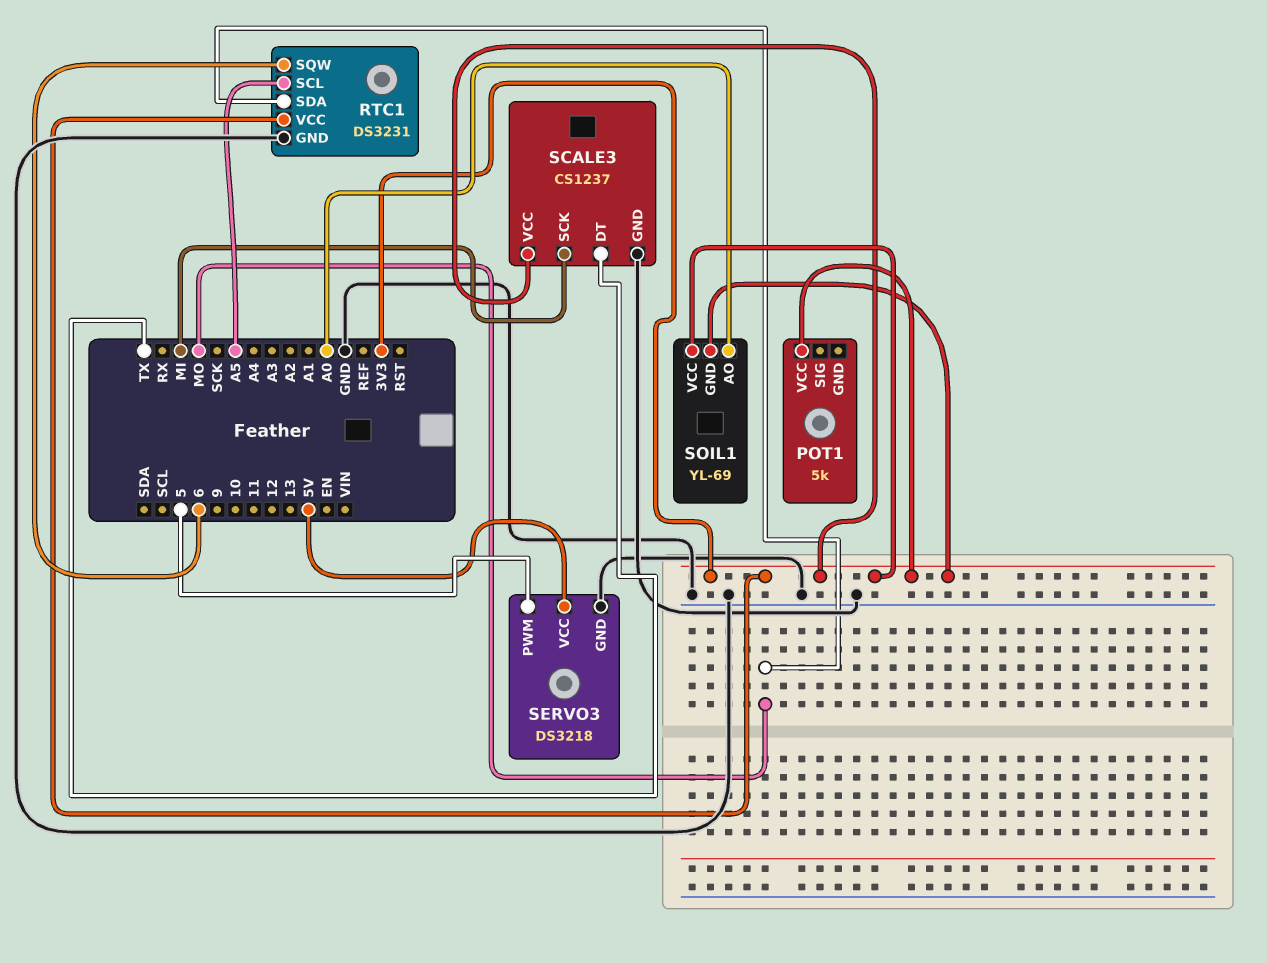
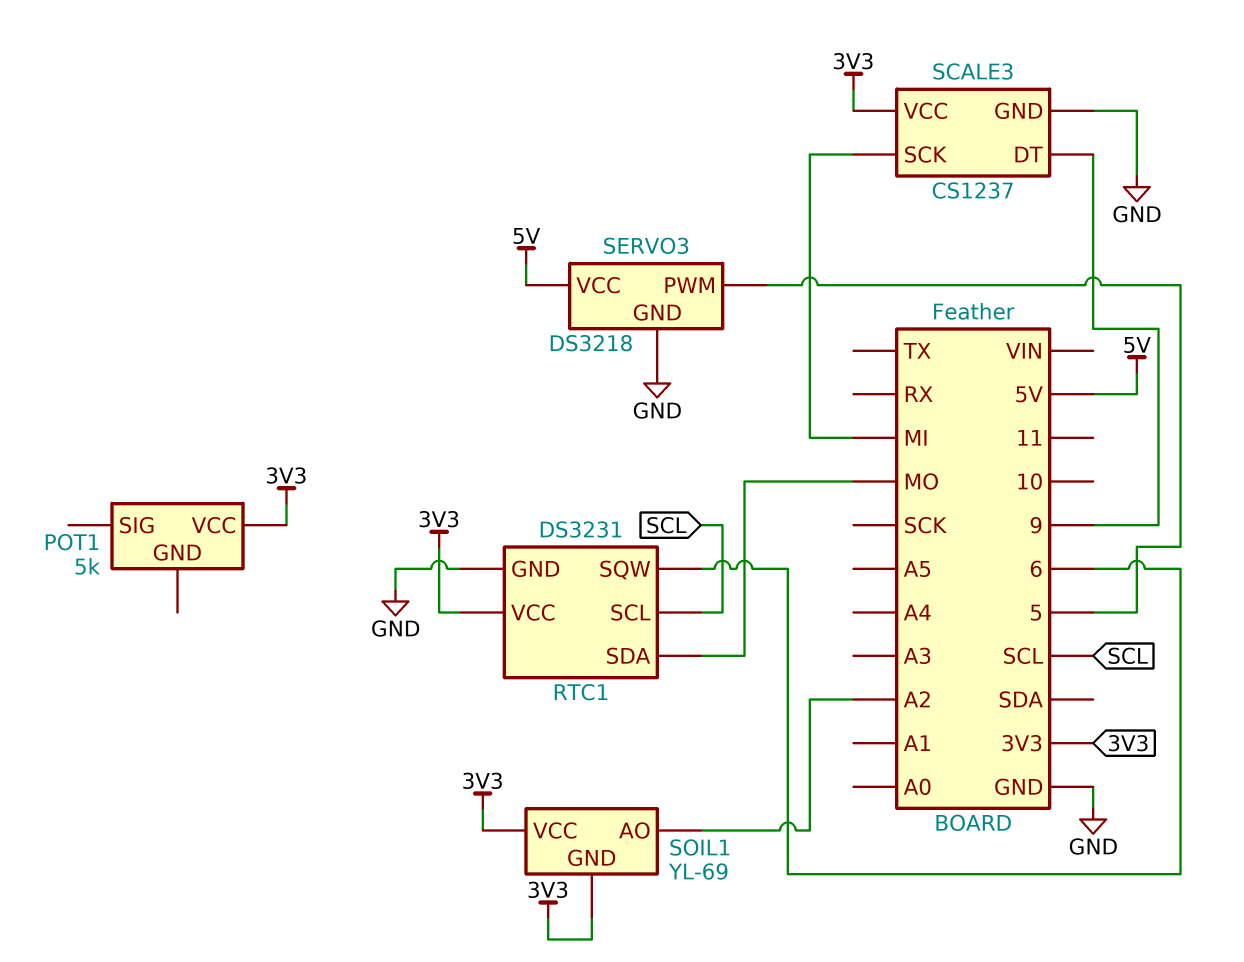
RTC1 pin SCL: A5 -> SCL
SCALE3 pin DT: TX -> 9
SOIL1 pin AO: A0 -> A2

